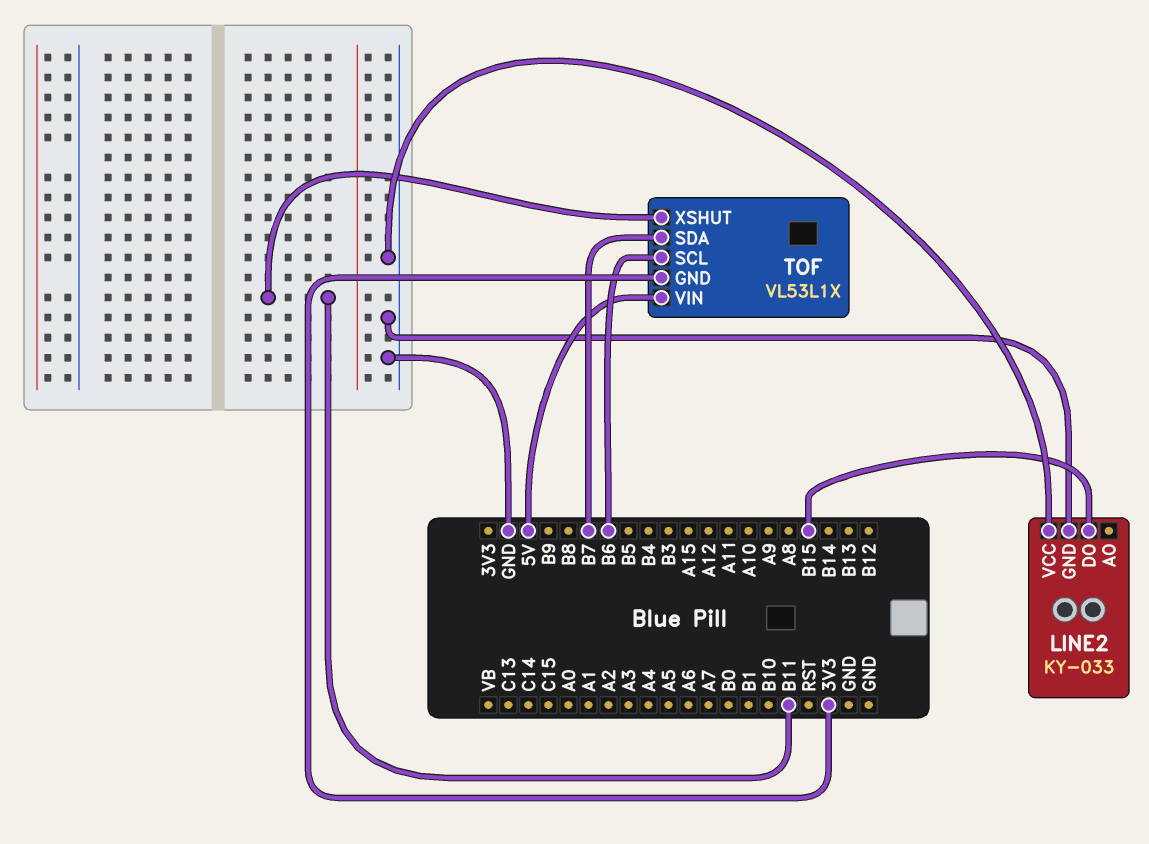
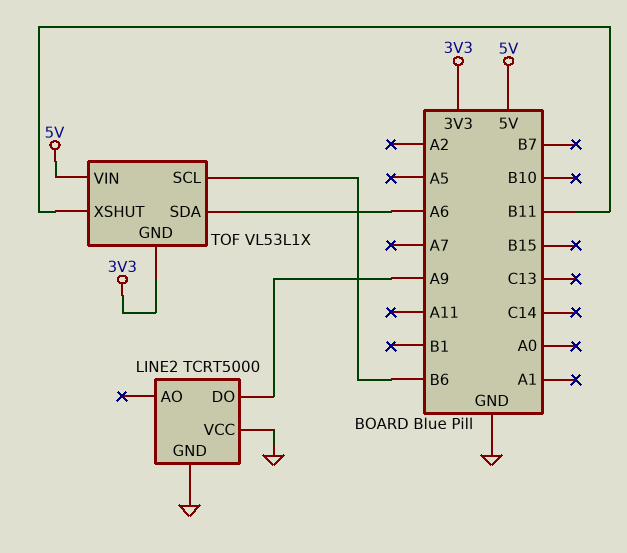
LINE2: KY-033 -> TCRT5000
LINE2 pin DO: B15 -> A9
TOF pin SDA: B7 -> A6

